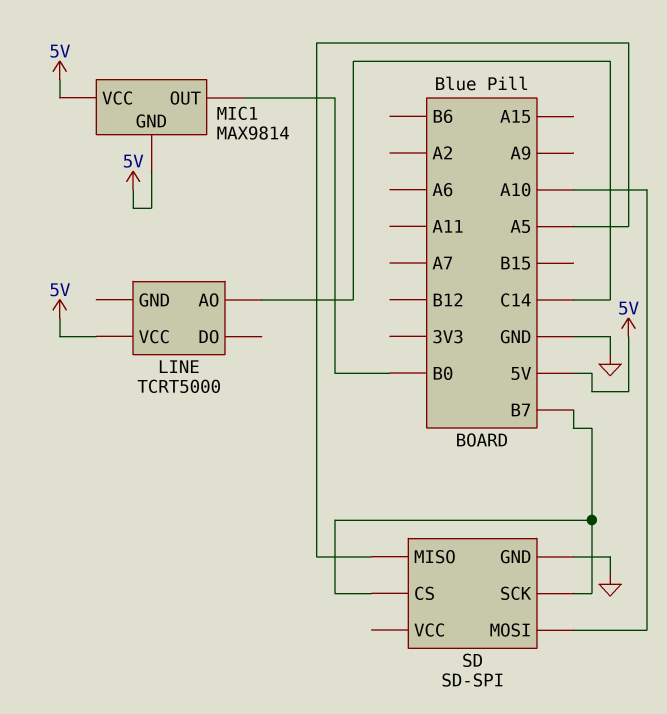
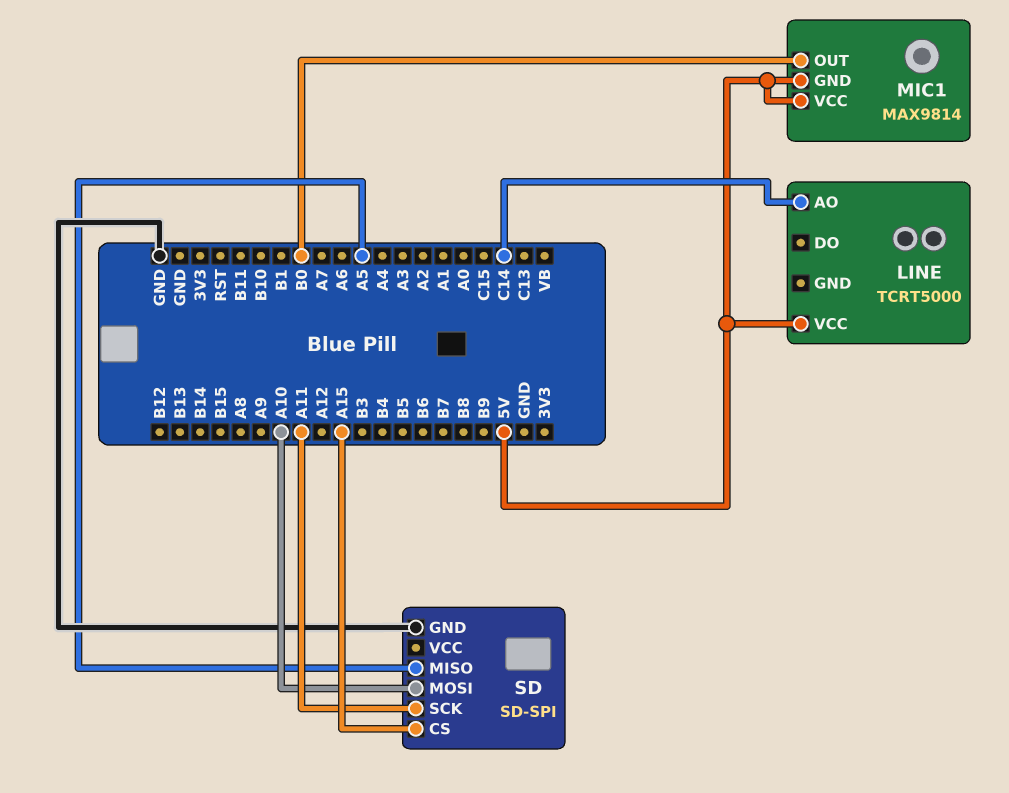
SD pin CS: B7 -> A15
SD pin SCK: B7 -> A11

